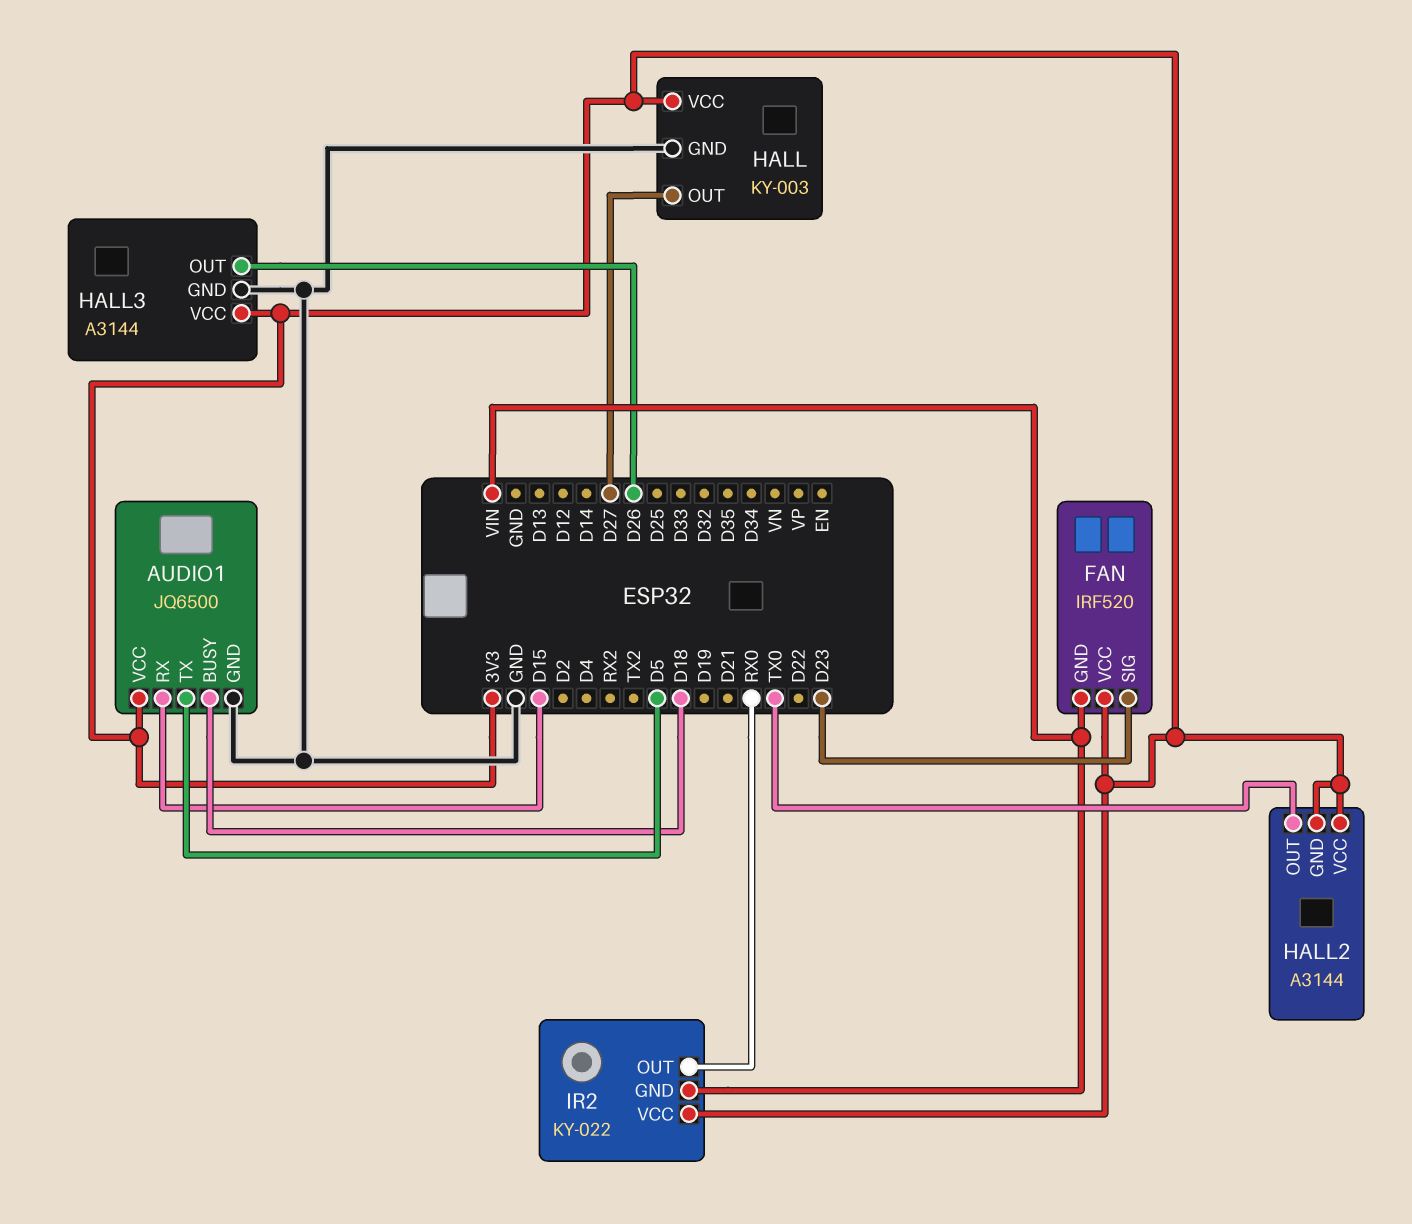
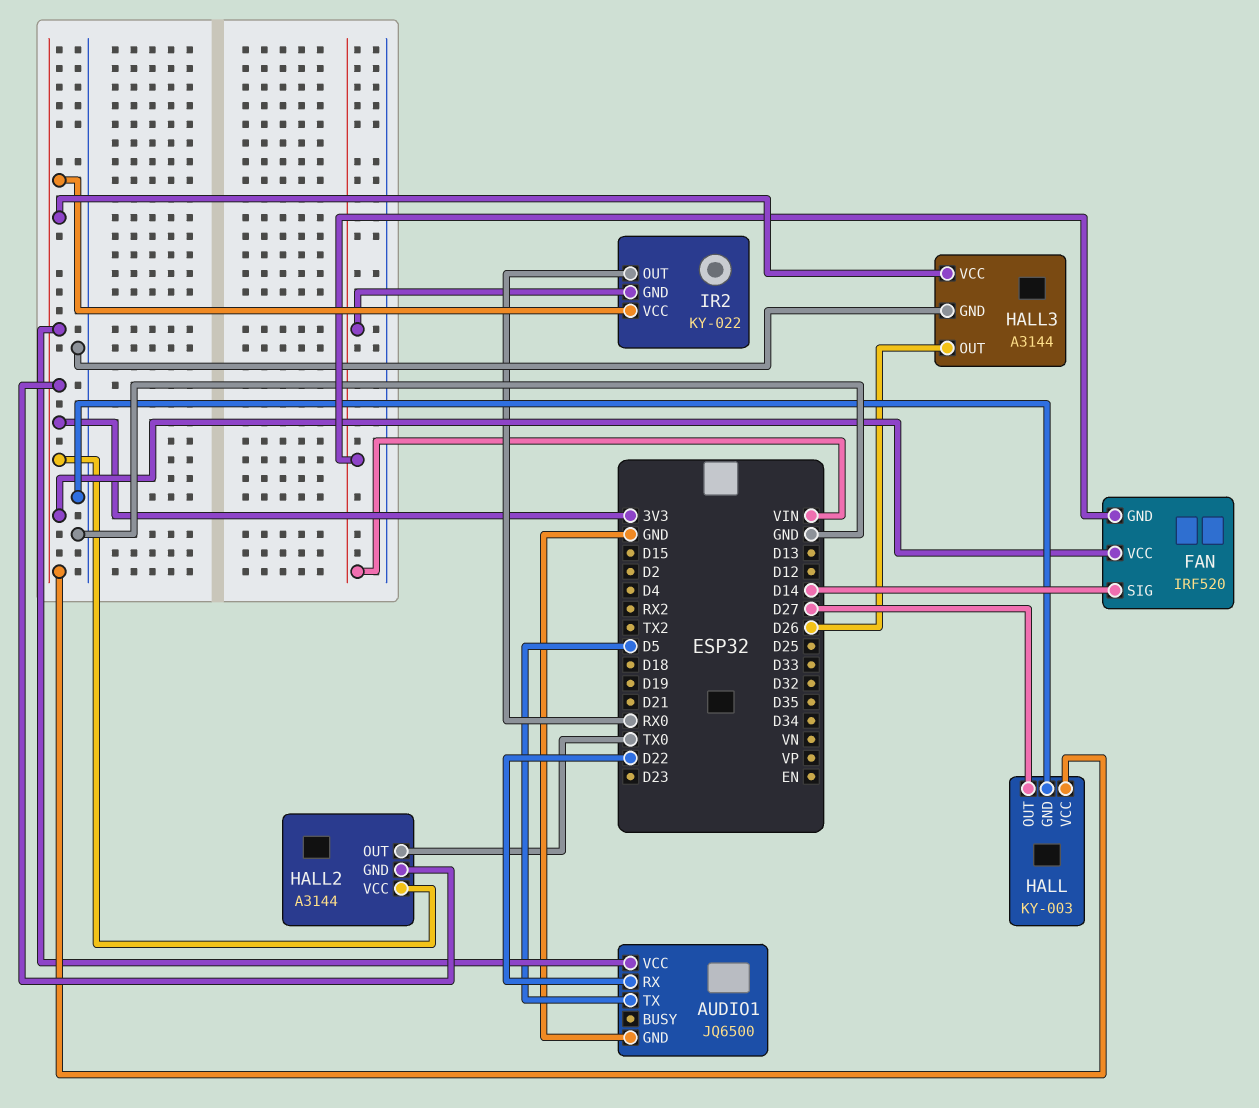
AUDIO1 pin BUSY: D18 -> none
AUDIO1 pin RX: D15 -> D22
FAN pin SIG: D23 -> D14

